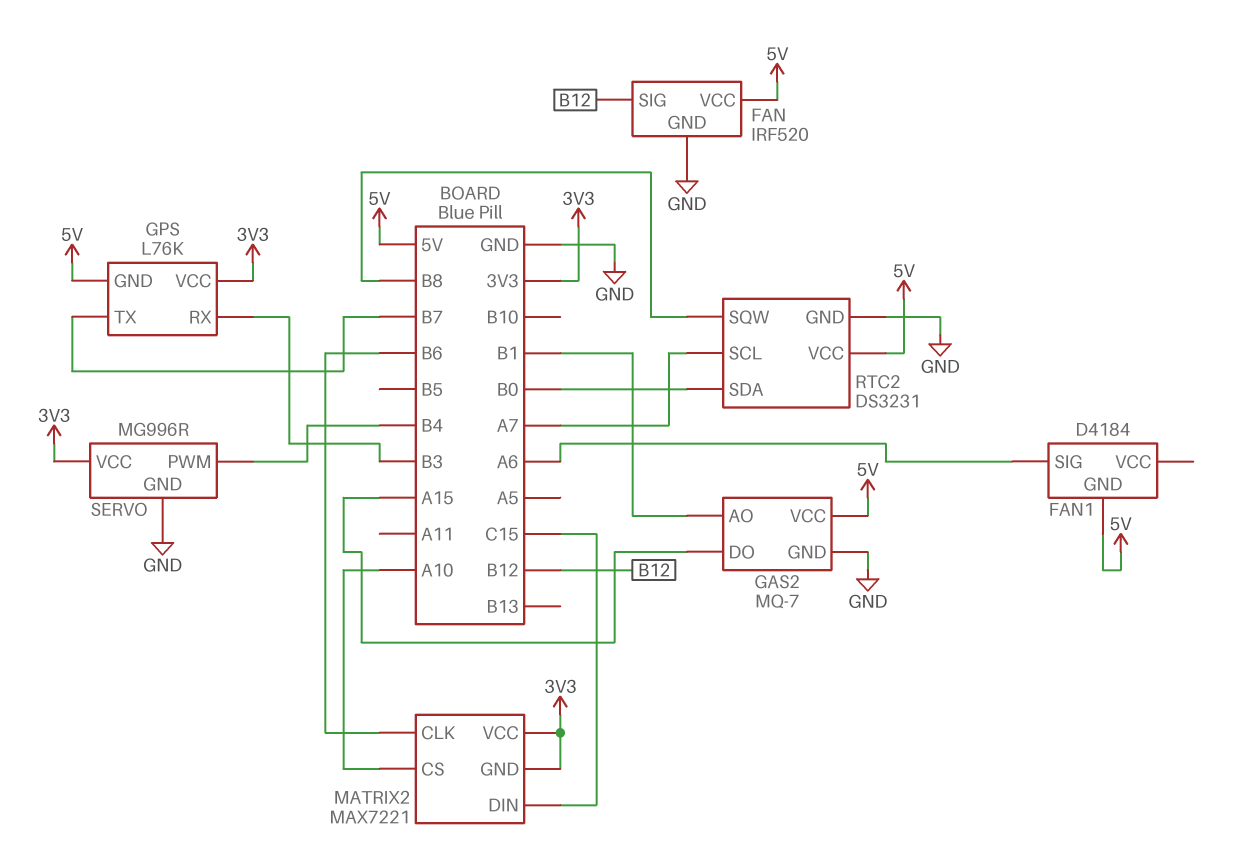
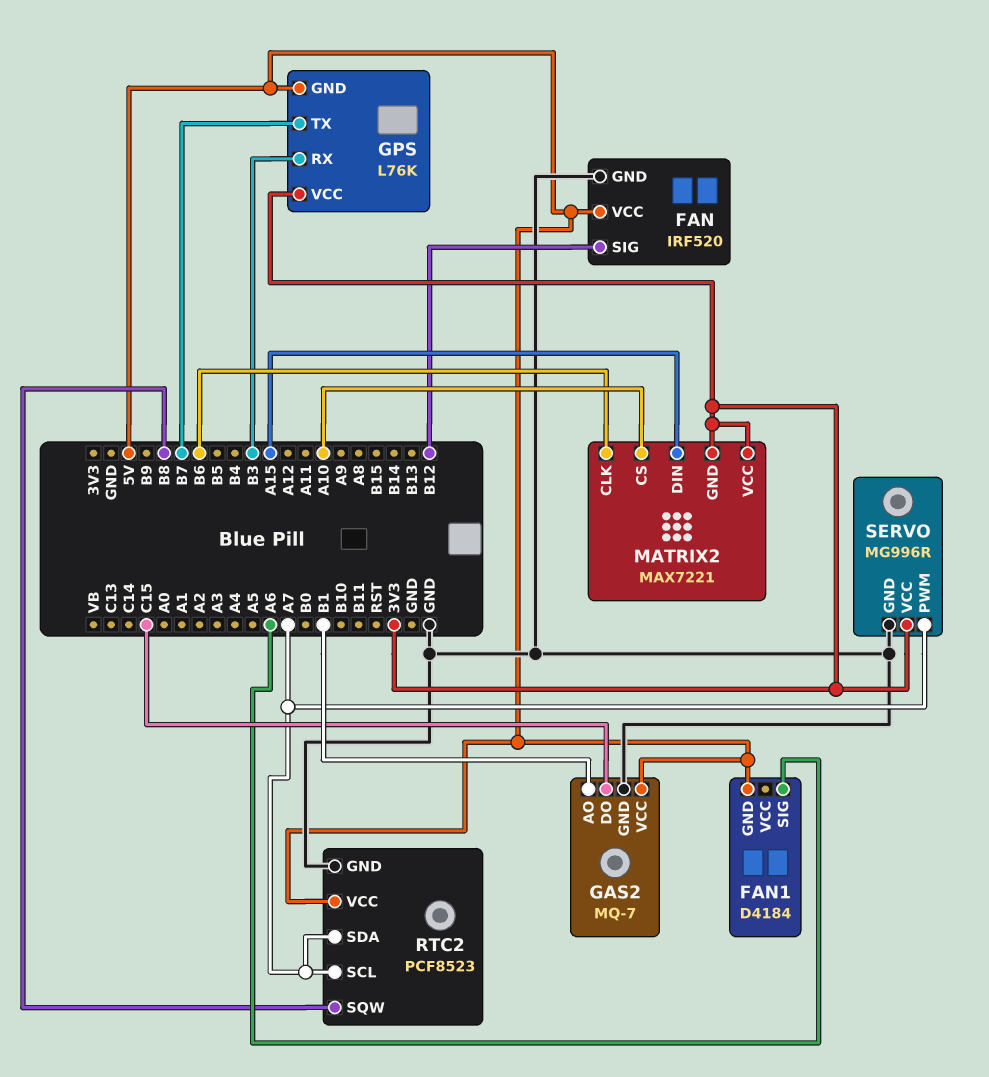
GAS2 pin DO: A15 -> C15
MATRIX2 pin DIN: C15 -> A15
RTC2: DS3231 -> PCF8523
RTC2 pin SDA: B0 -> A7
SERVO pin PWM: B4 -> A7

